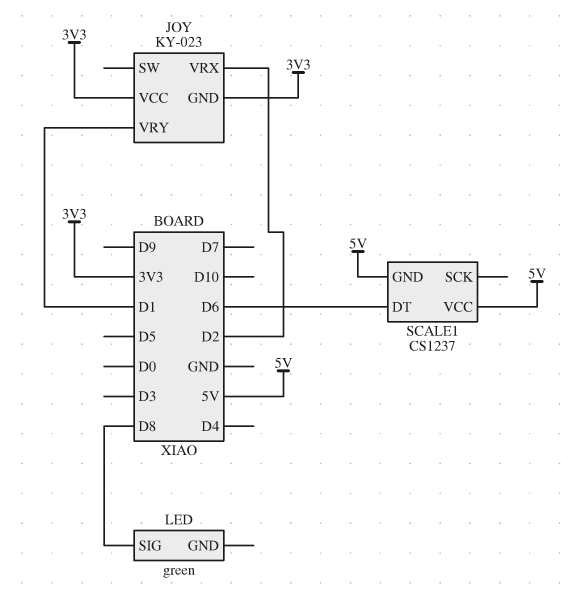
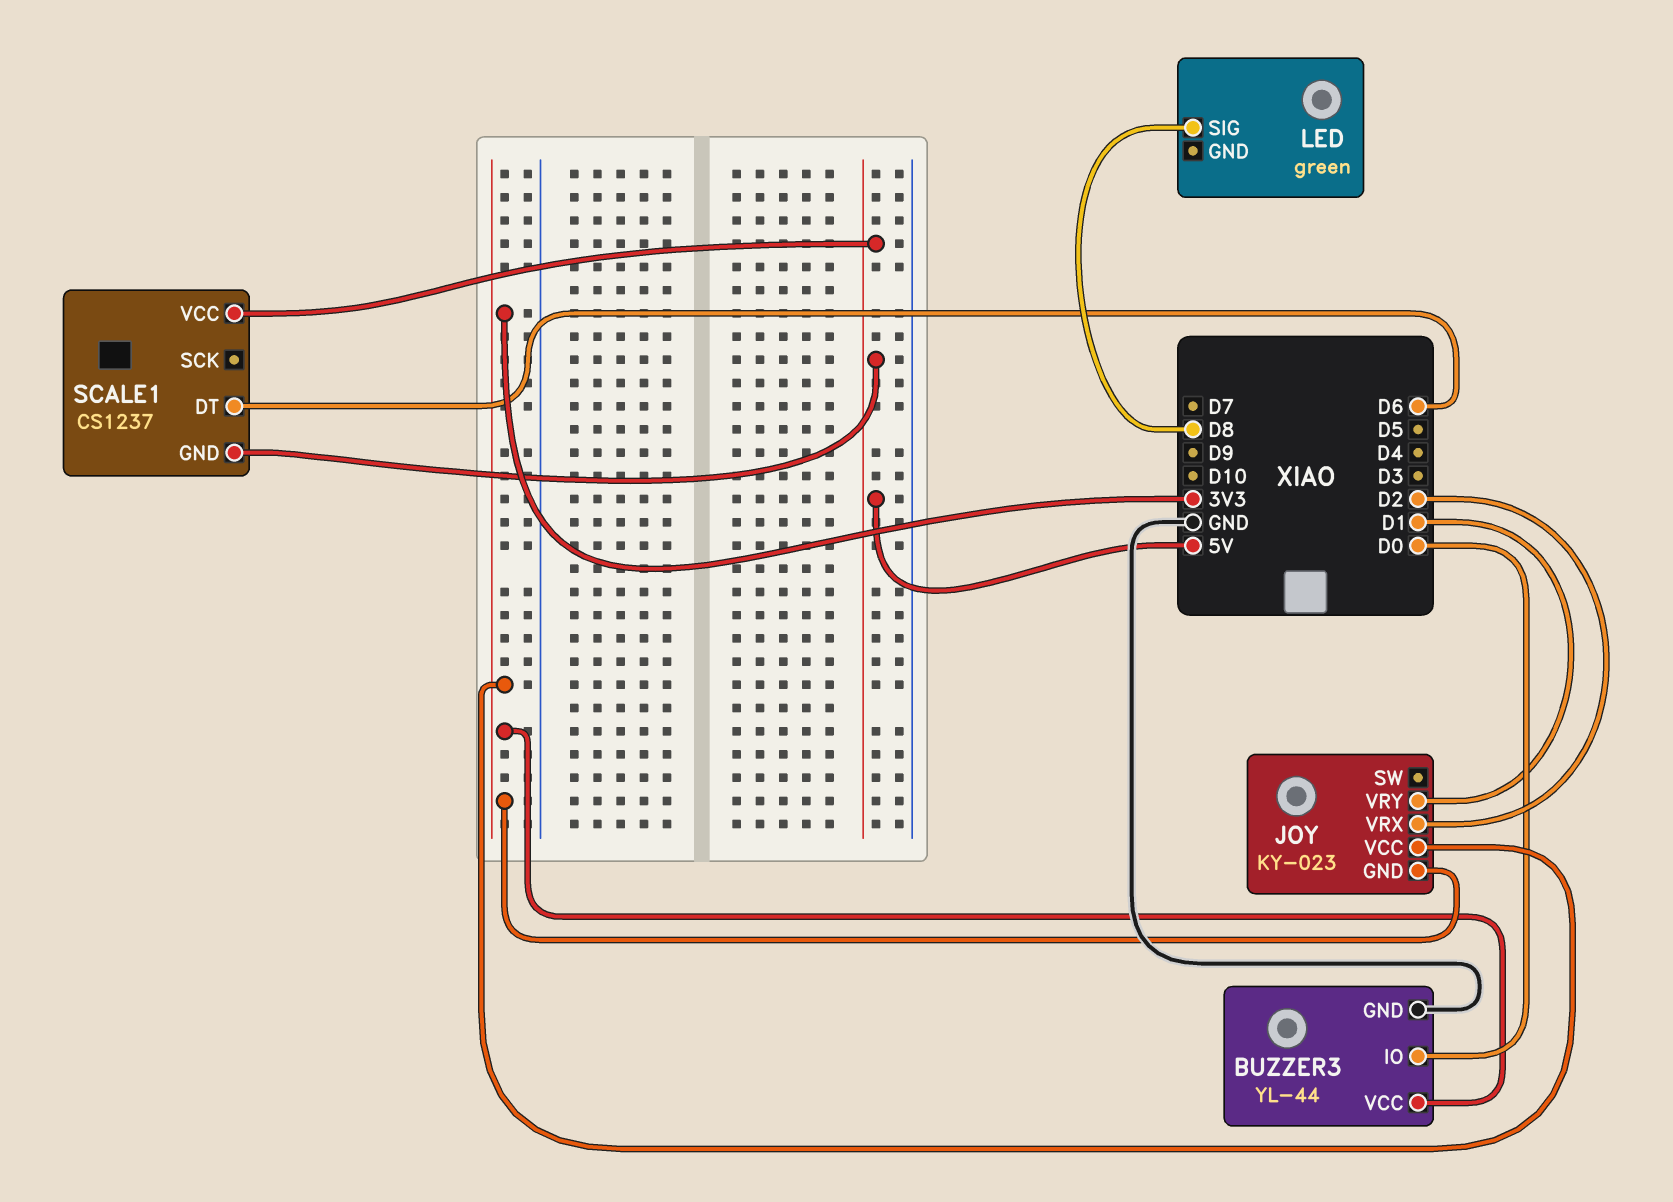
BUZZER3: none -> YL-44
BUZZER3 pin GND: none -> GND
BUZZER3 pin IO: none -> D0
BUZZER3 pin VCC: none -> 3V3

